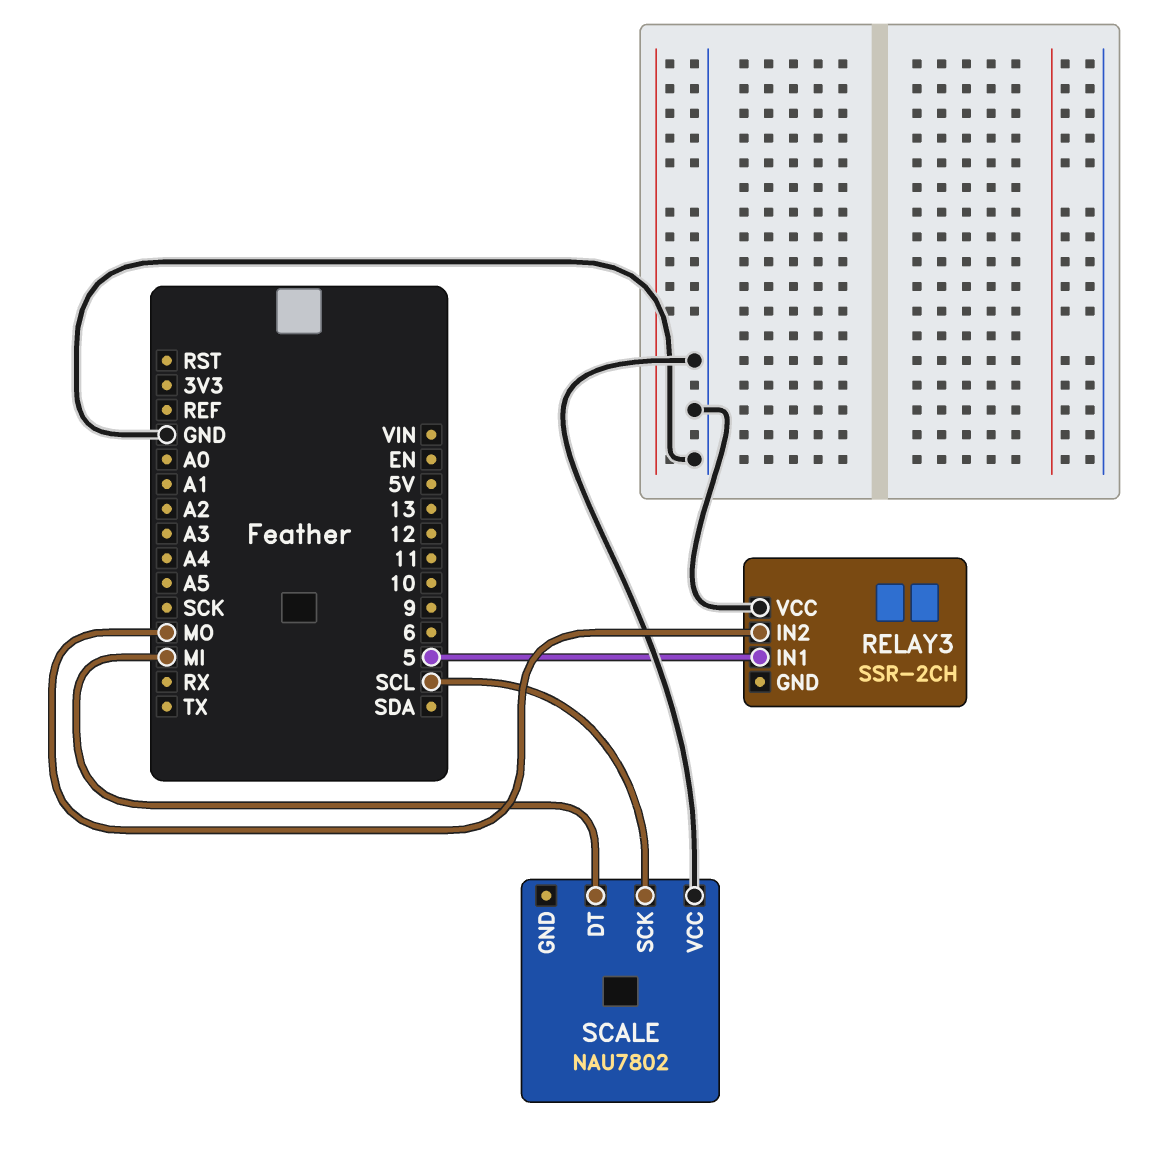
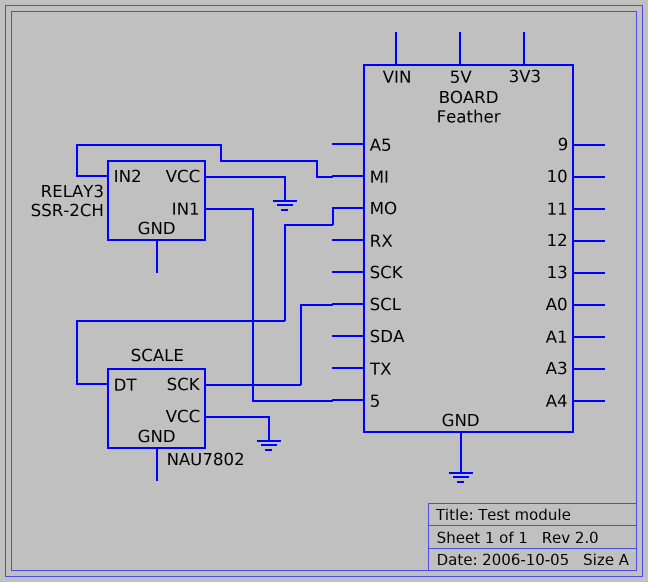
RELAY3 pin IN2: MO -> MI
SCALE pin DT: MI -> MO

